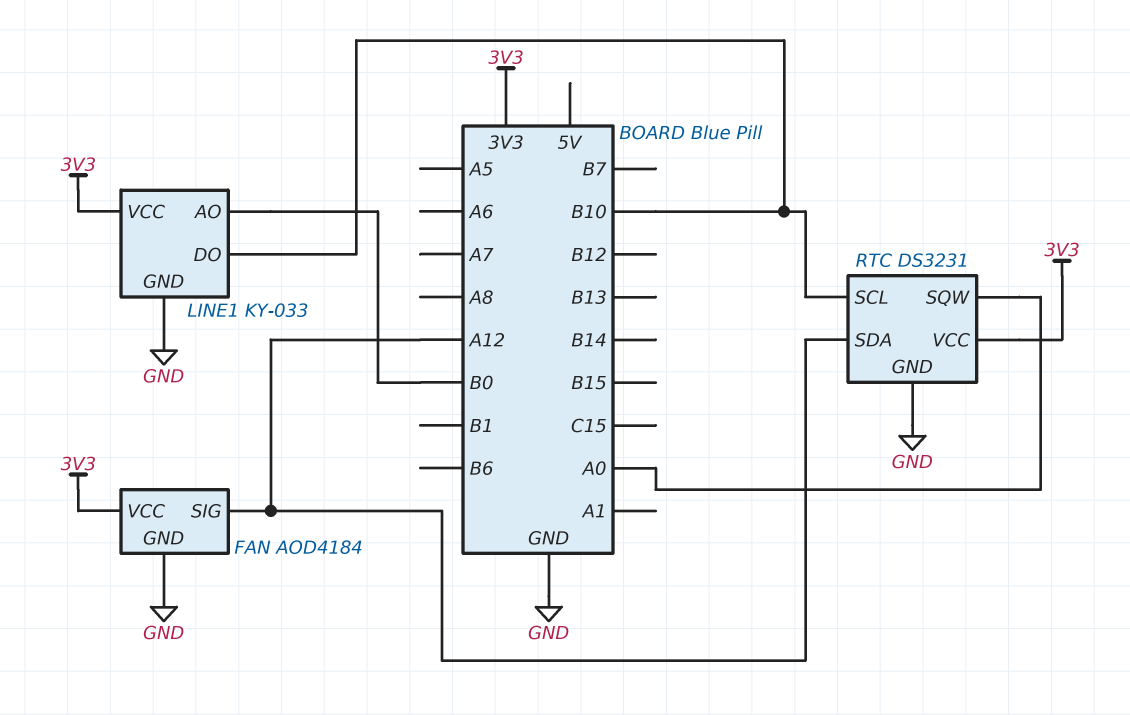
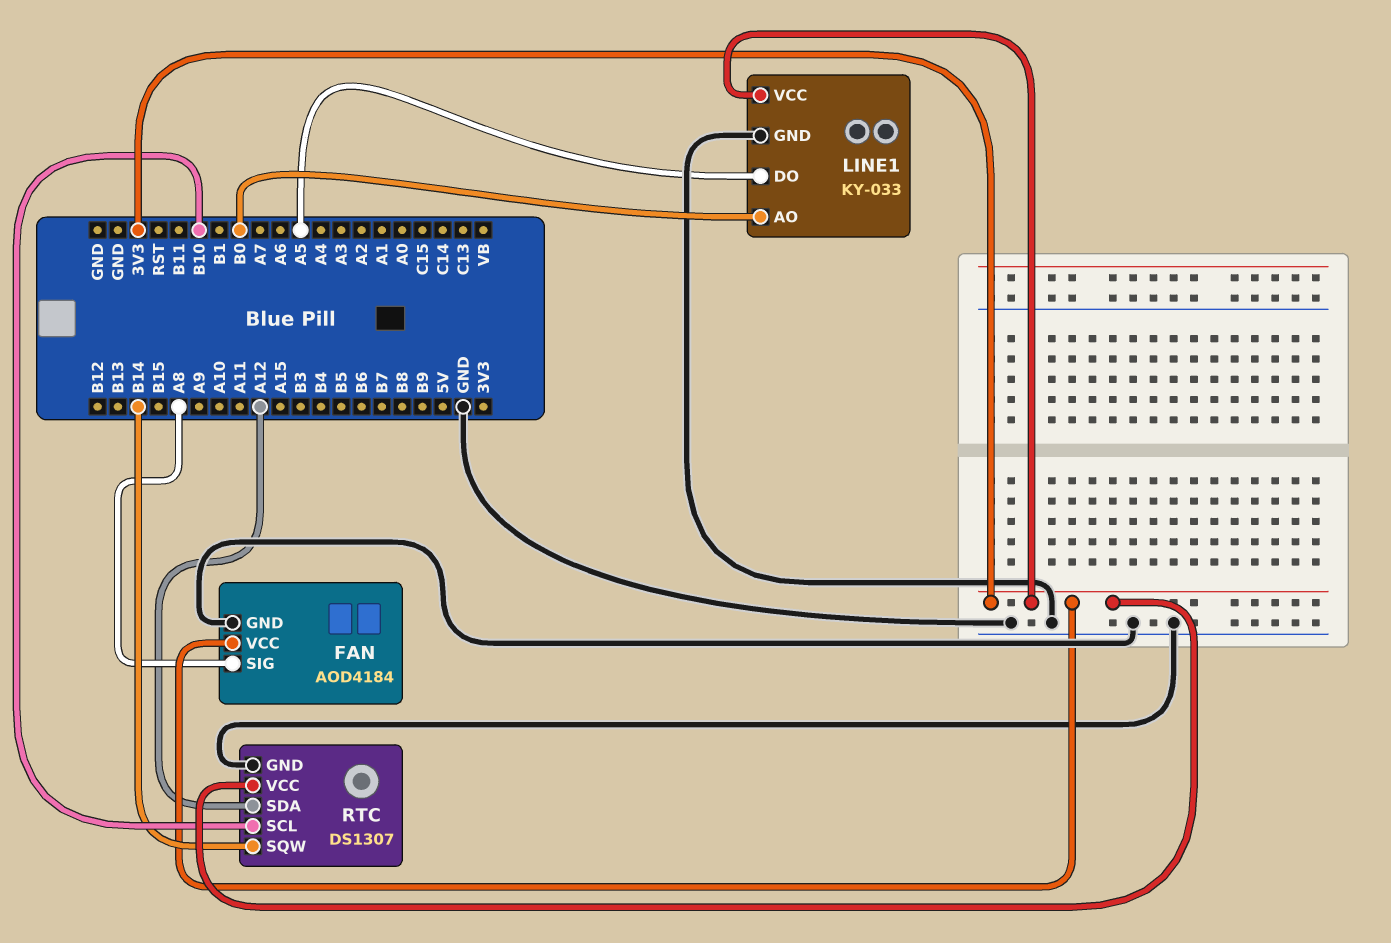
FAN pin SIG: A12 -> A8
LINE1 pin DO: B10 -> A5
RTC: DS3231 -> DS1307
RTC pin SQW: A0 -> B14

